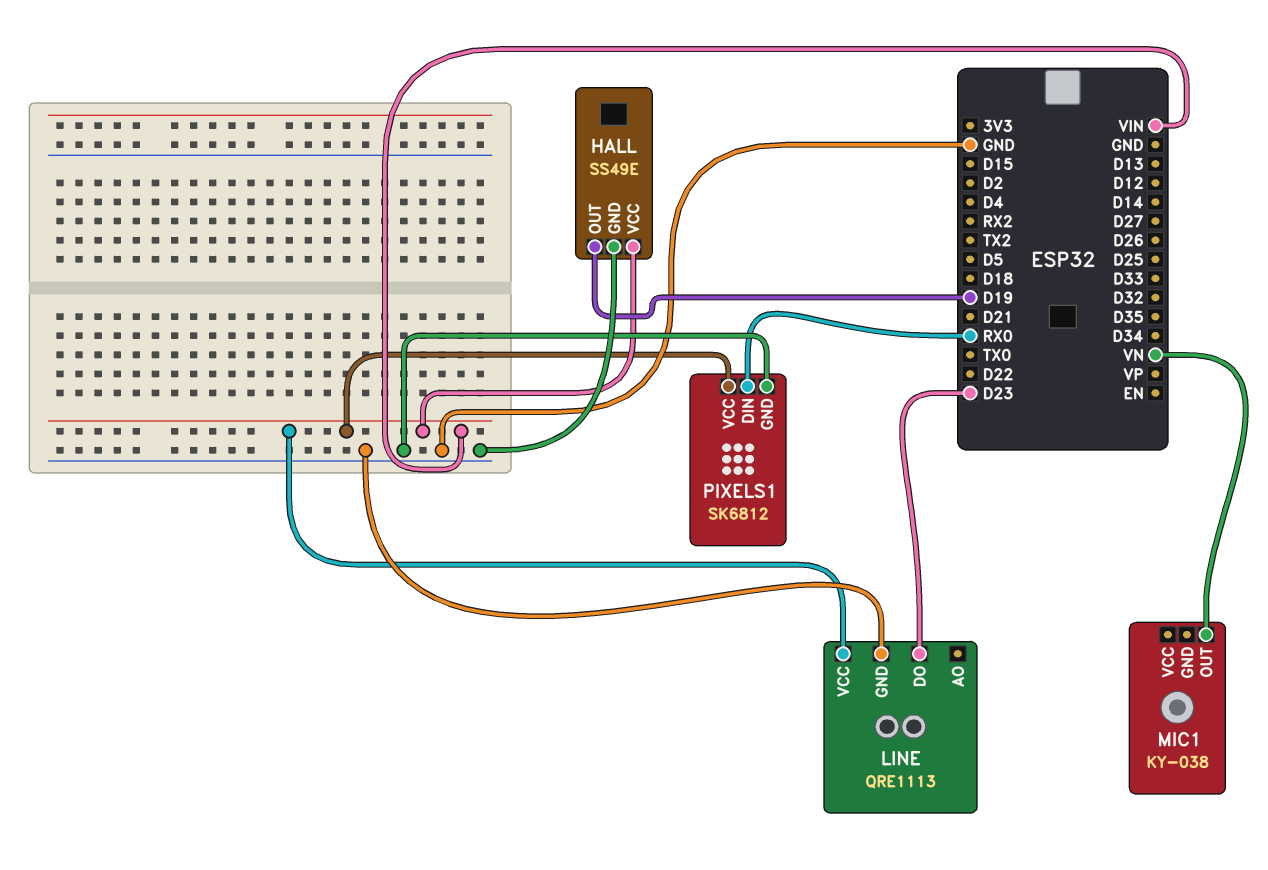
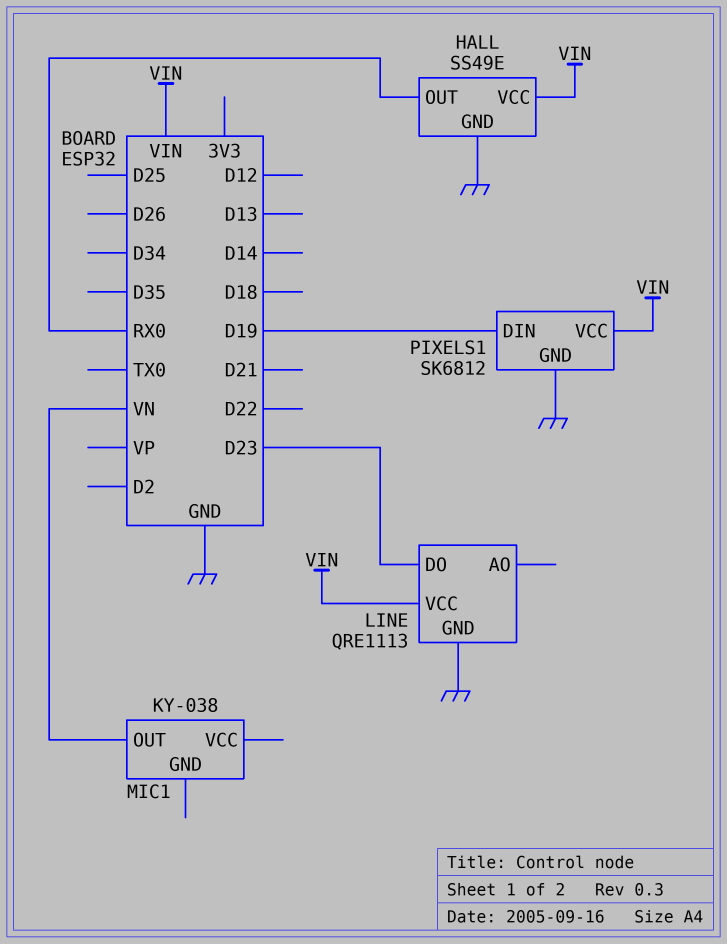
HALL pin OUT: D19 -> RX0
PIXELS1 pin DIN: RX0 -> D19

